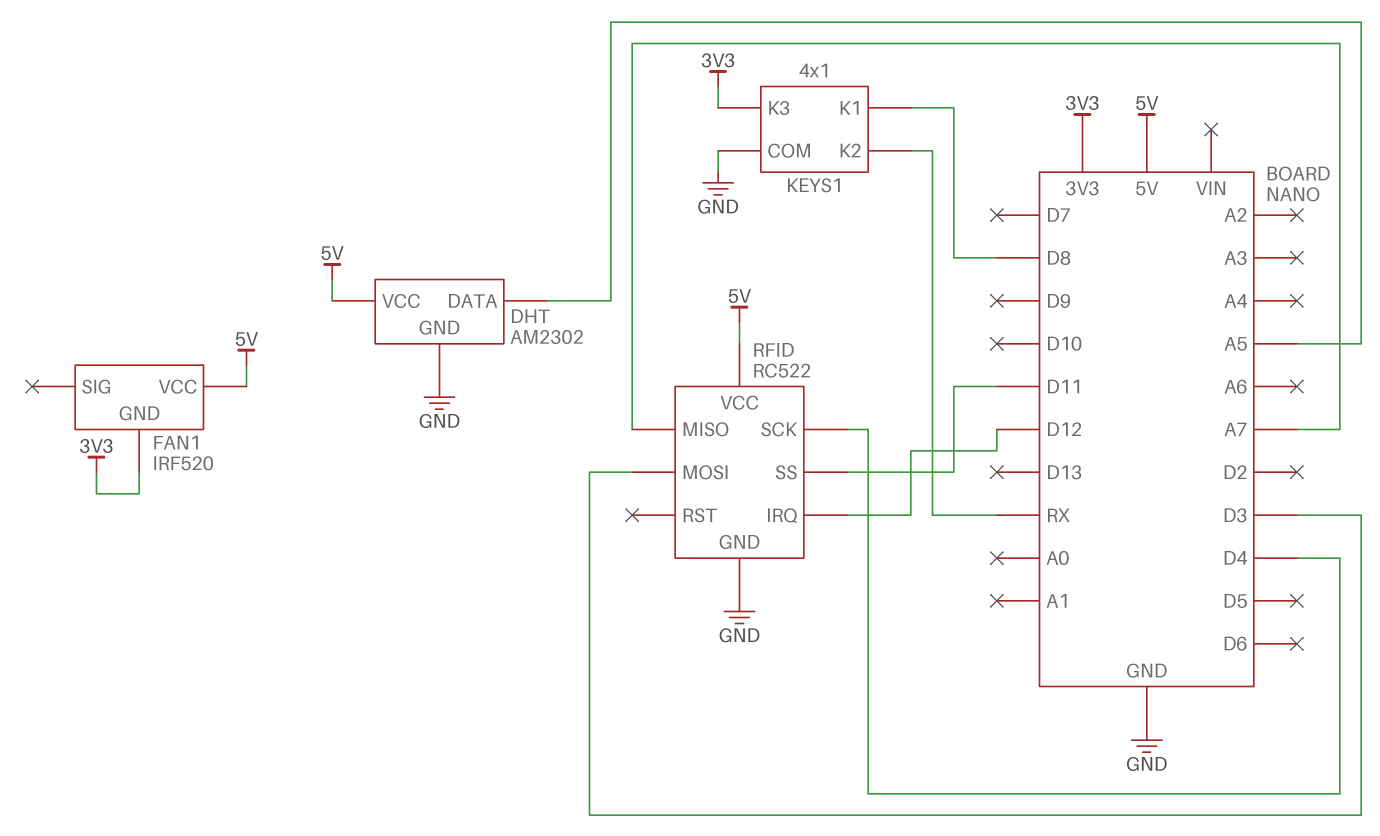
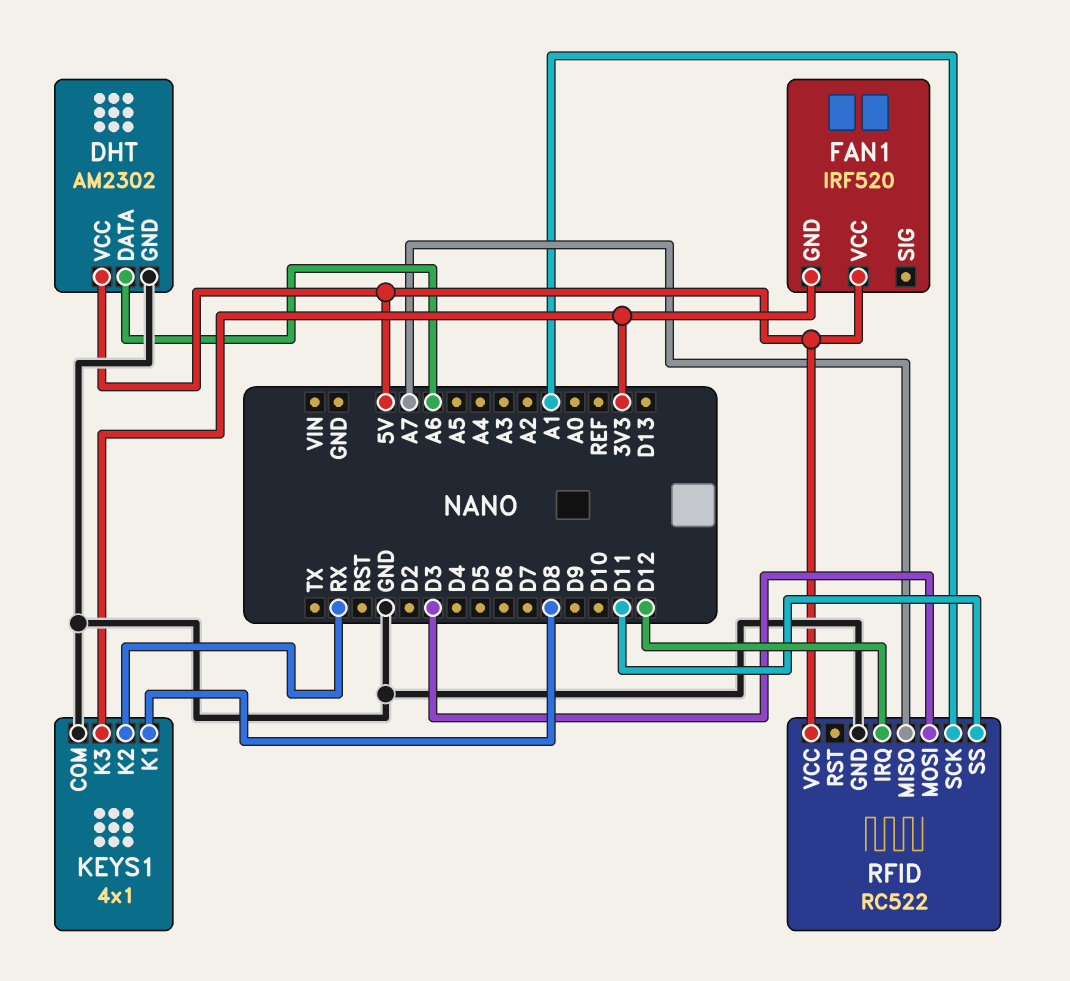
DHT pin DATA: A5 -> A6
RFID pin SCK: D4 -> A1

